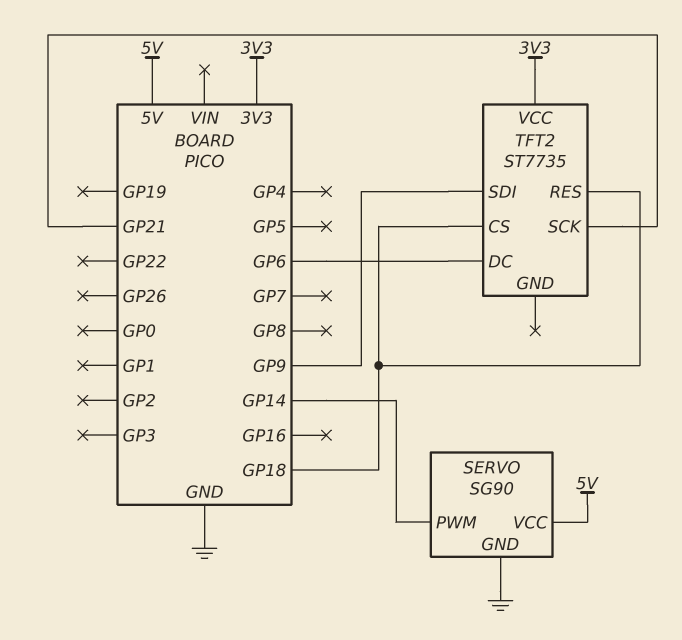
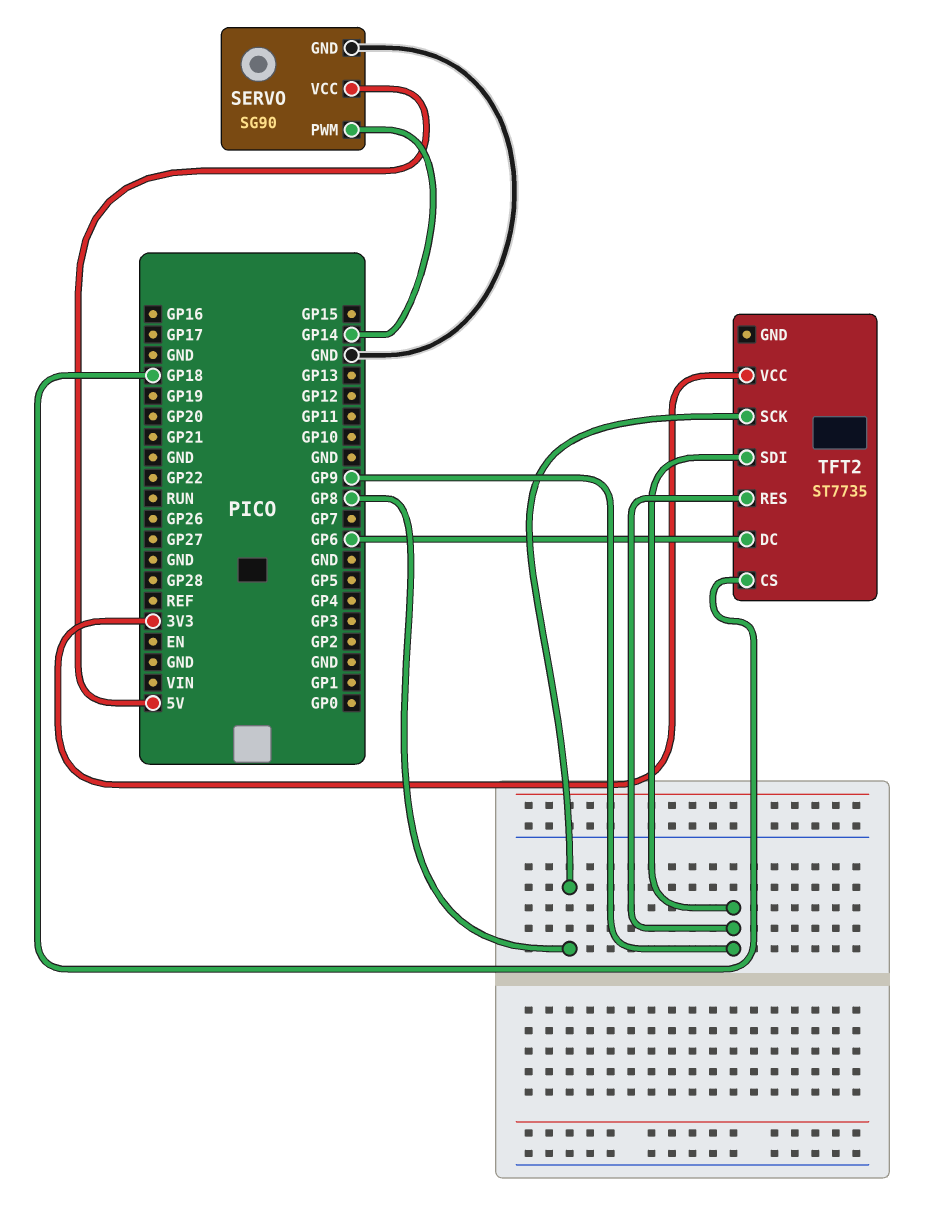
TFT2 pin RES: GP18 -> GP9
TFT2 pin SCK: GP21 -> GP8

